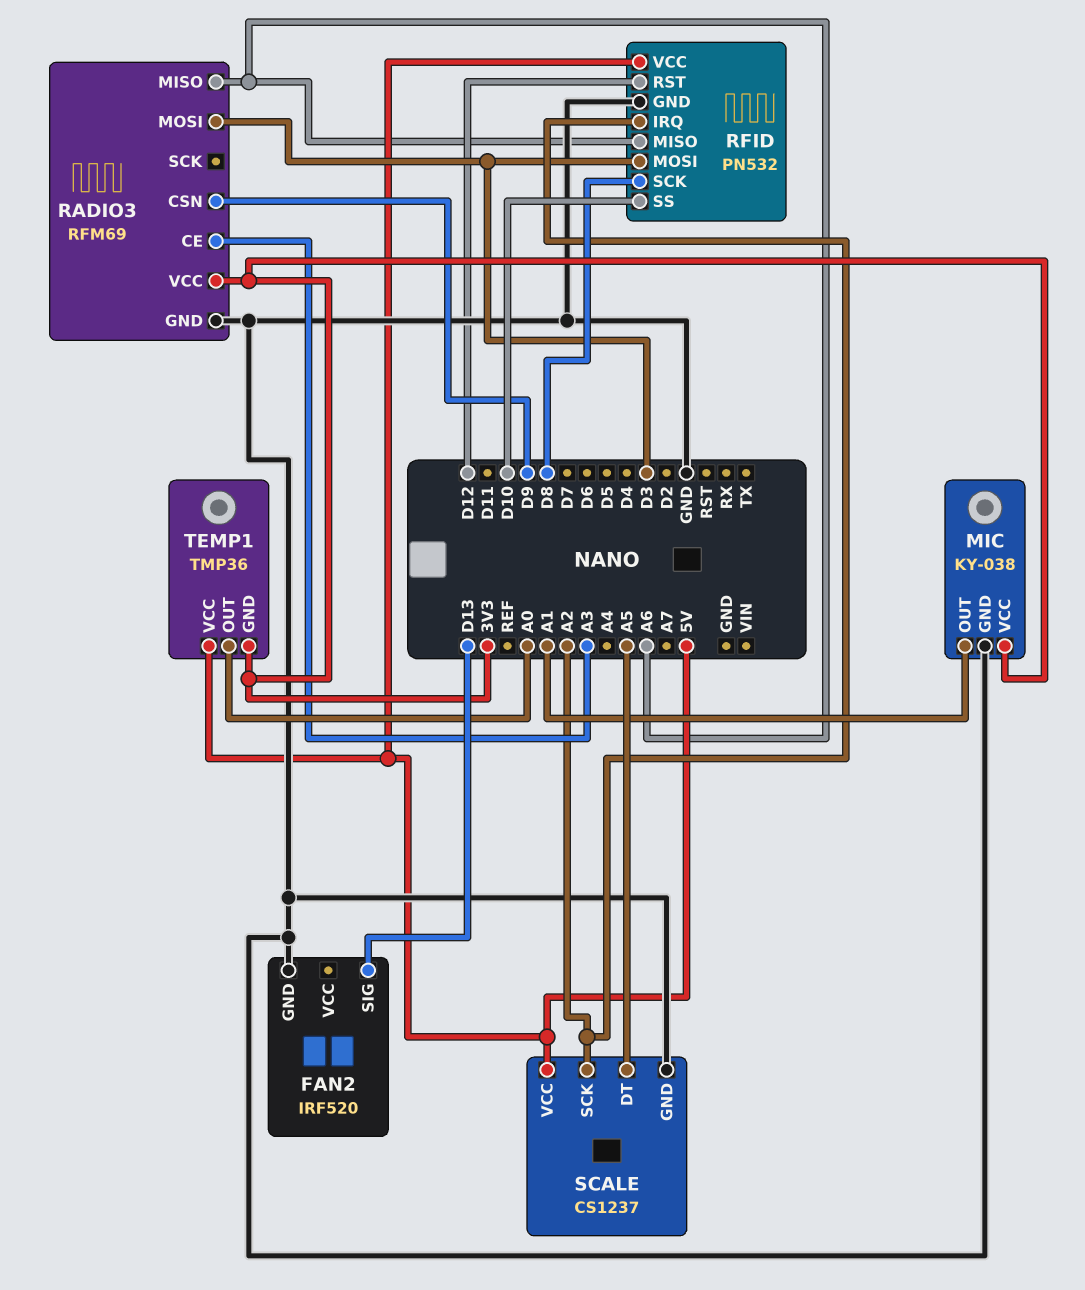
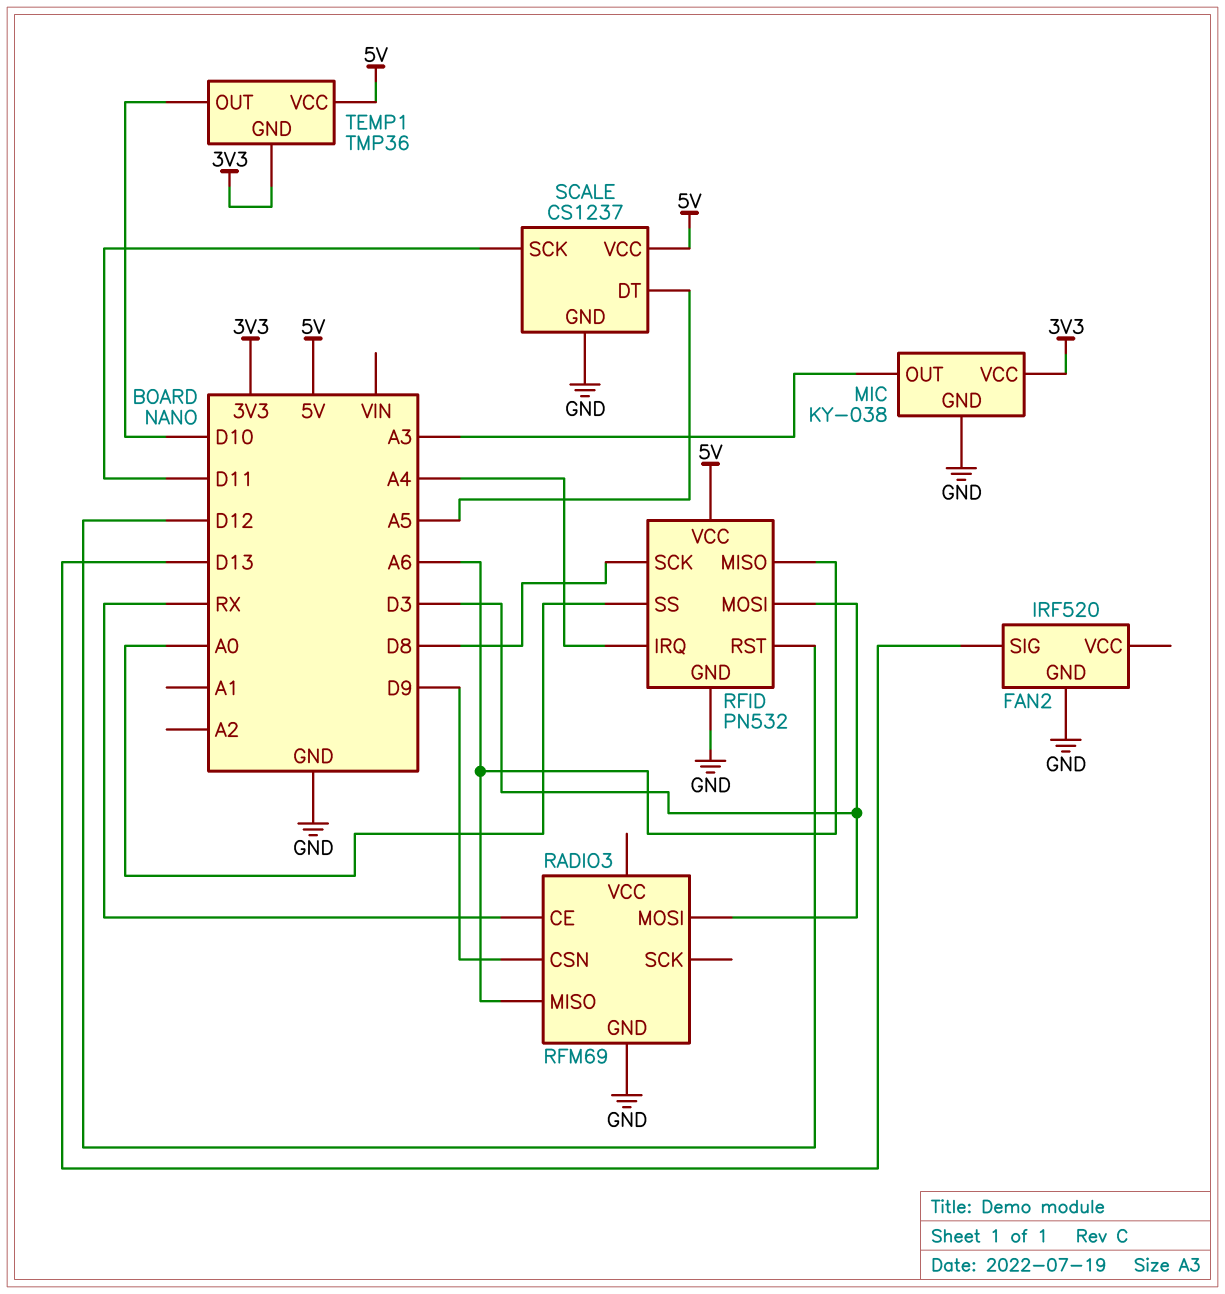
MIC pin OUT: A1 -> A3
RADIO3 pin CE: A3 -> RX
RADIO3 pin VCC: 3V3 -> none
RFID pin IRQ: A2 -> A4
RFID pin SS: D10 -> A0
SCALE pin SCK: A2 -> D11
TEMP1 pin OUT: A0 -> D10

